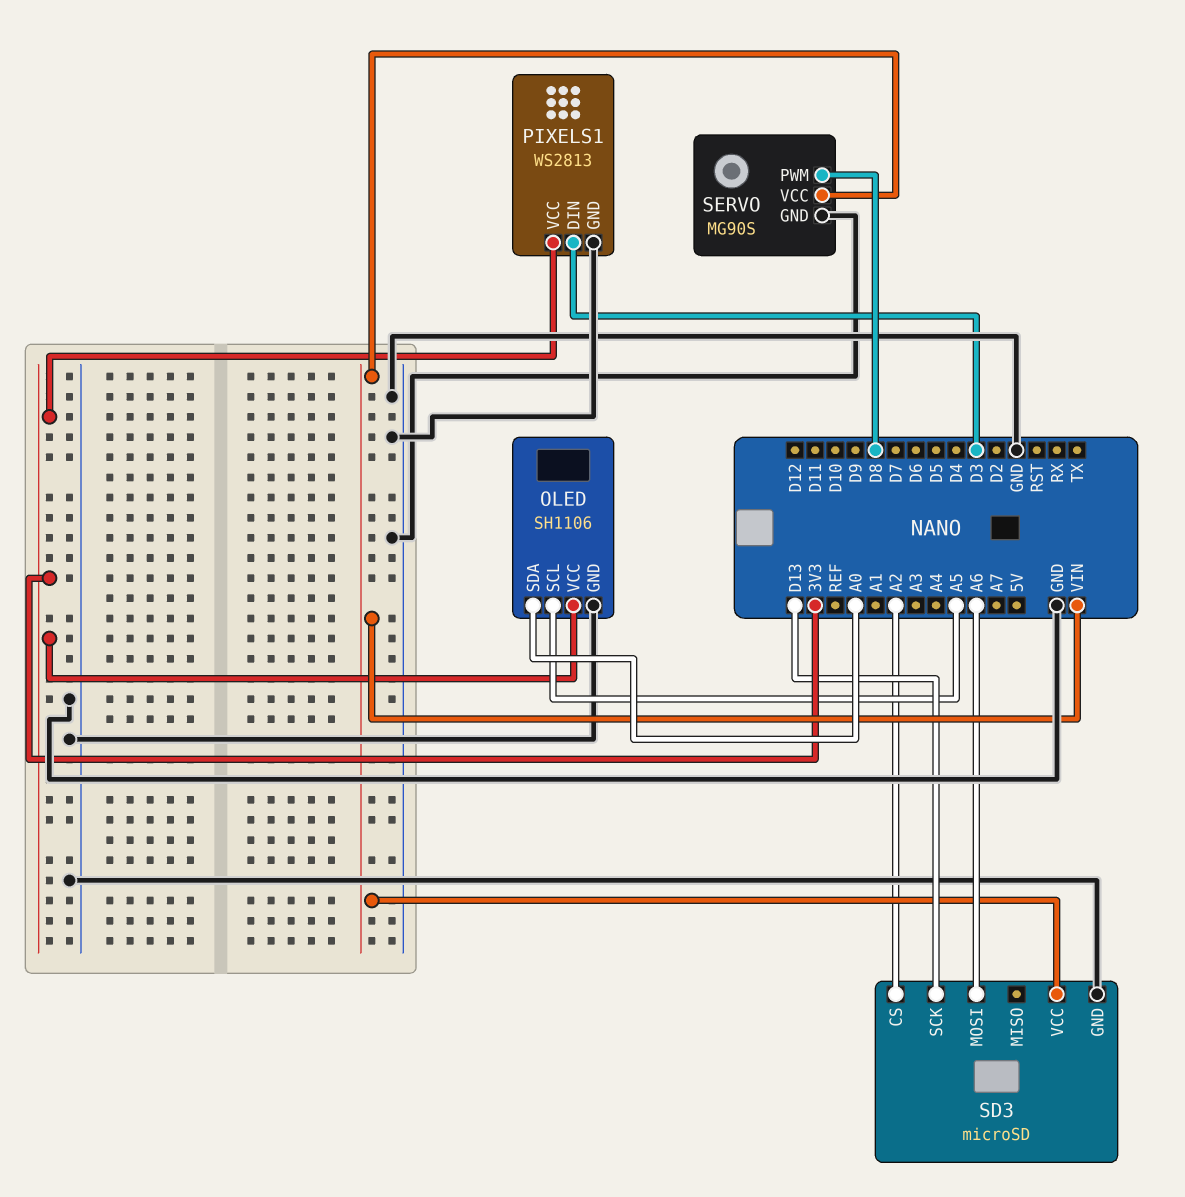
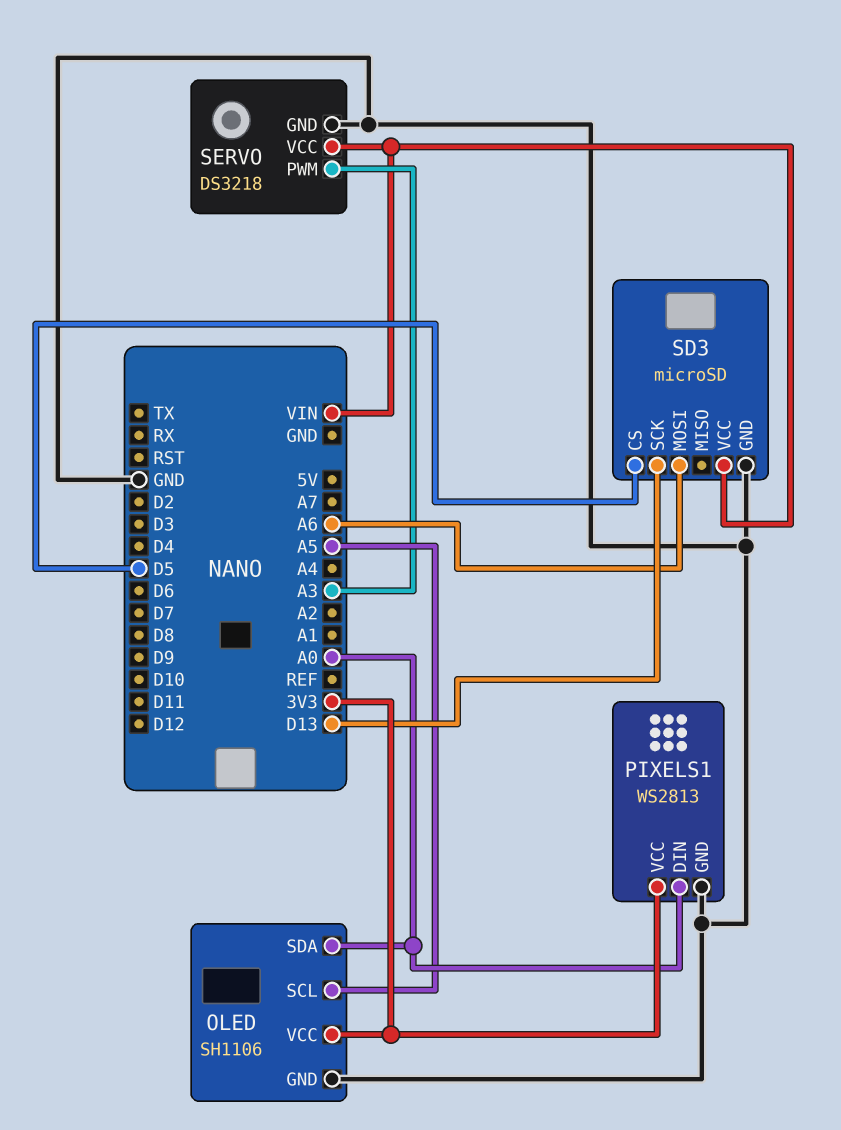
PIXELS1 pin DIN: D3 -> A0
SD3 pin CS: A2 -> D5
SERVO: MG90S -> DS3218
SERVO pin PWM: D8 -> A3

